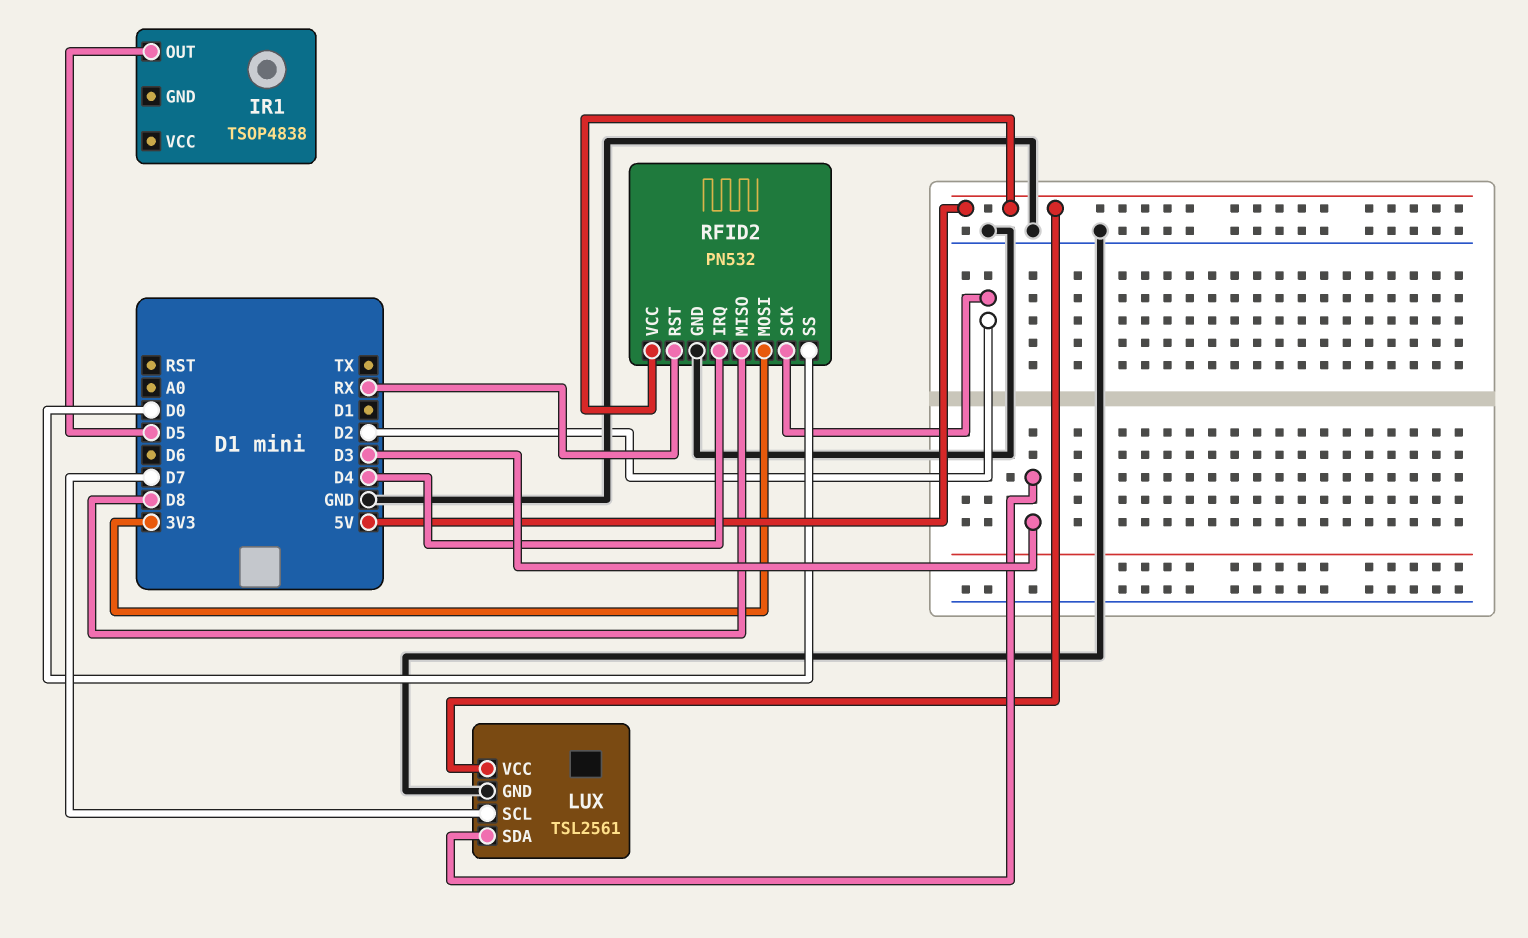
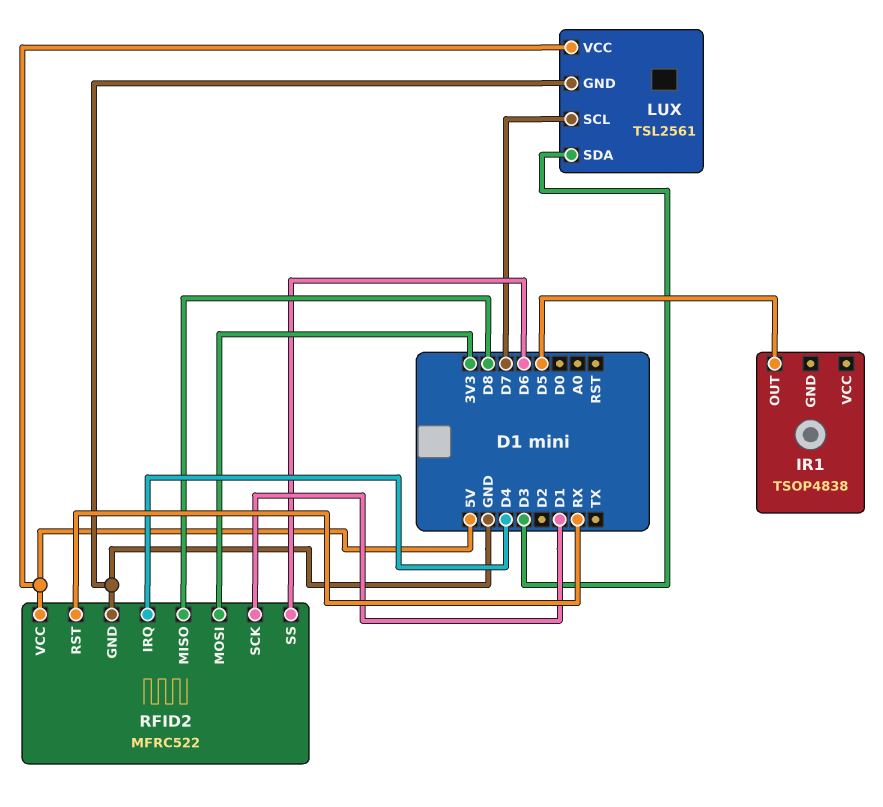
RFID2: PN532 -> MFRC522
RFID2 pin SCK: D2 -> D1
RFID2 pin SS: D0 -> D6

